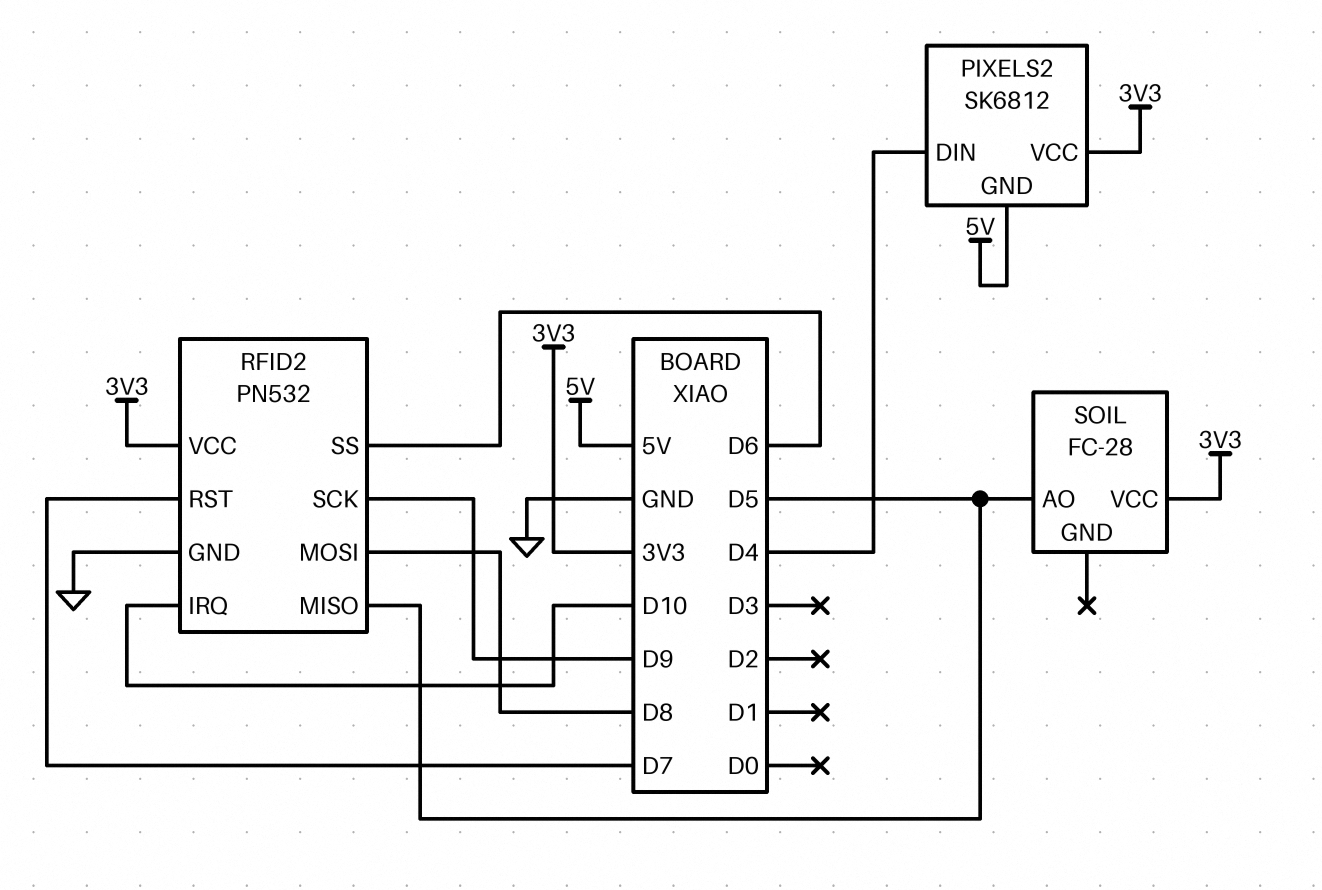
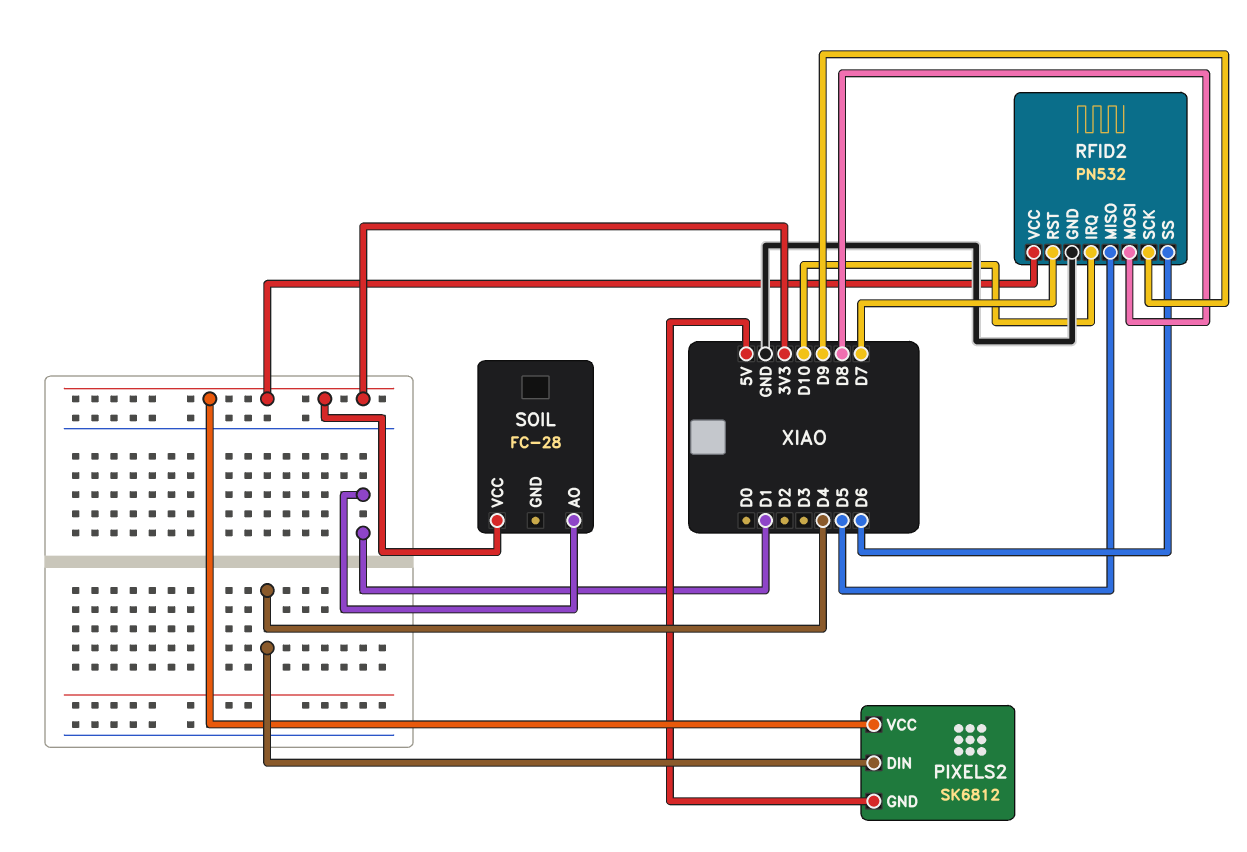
SOIL pin AO: D5 -> D1

